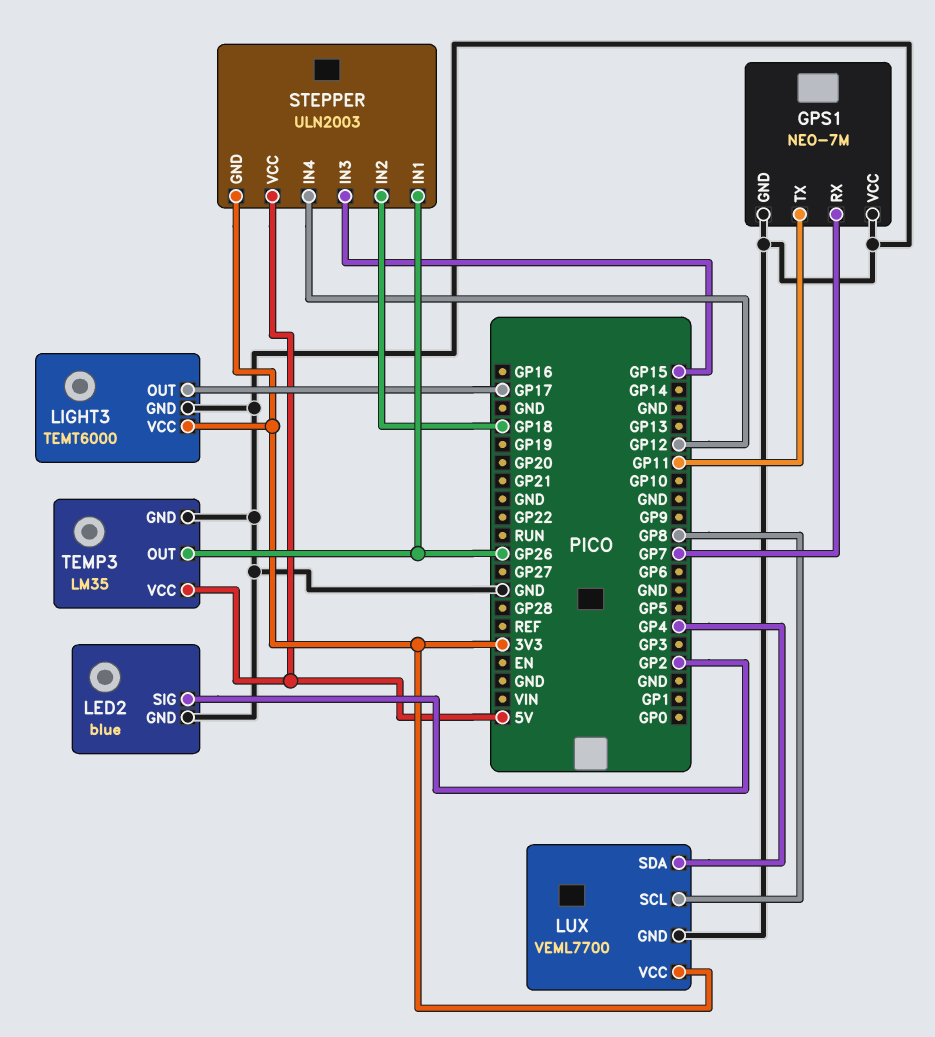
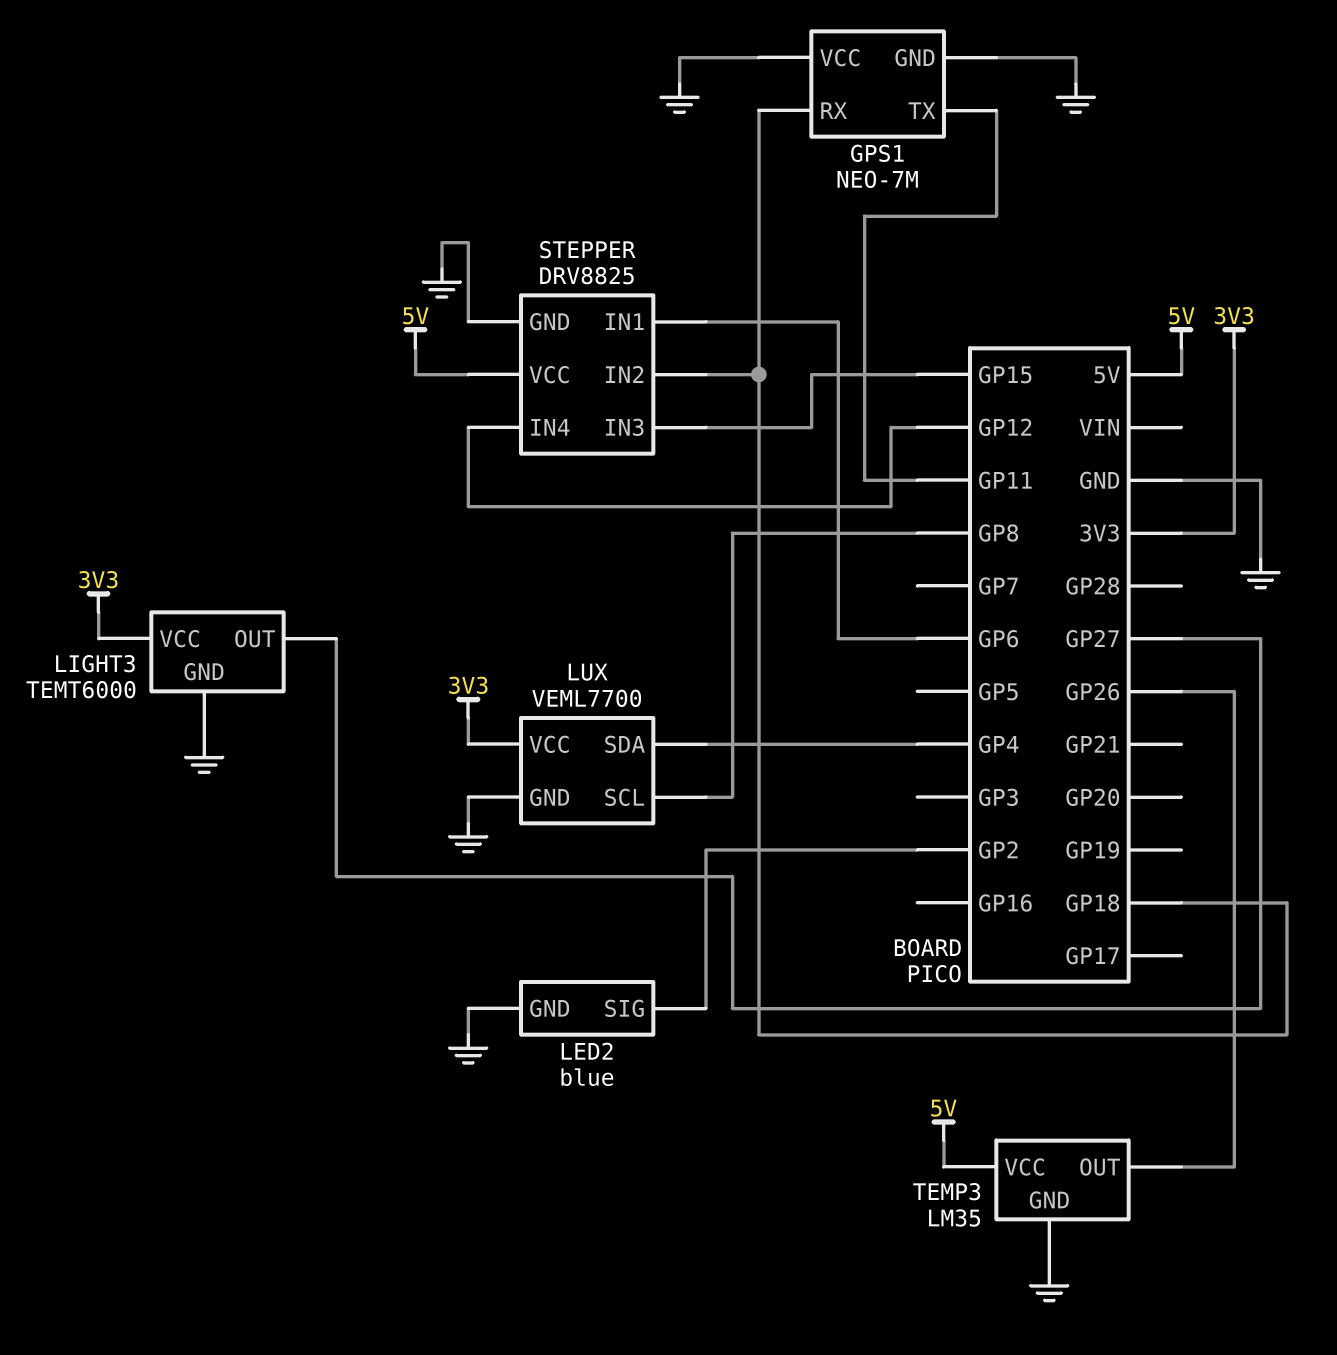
GPS1 pin RX: GP7 -> GP18
LIGHT3 pin OUT: GP17 -> GP27
STEPPER: ULN2003 -> DRV8825
STEPPER pin GND: 3V3 -> GND
STEPPER pin IN1: GP26 -> GP6

